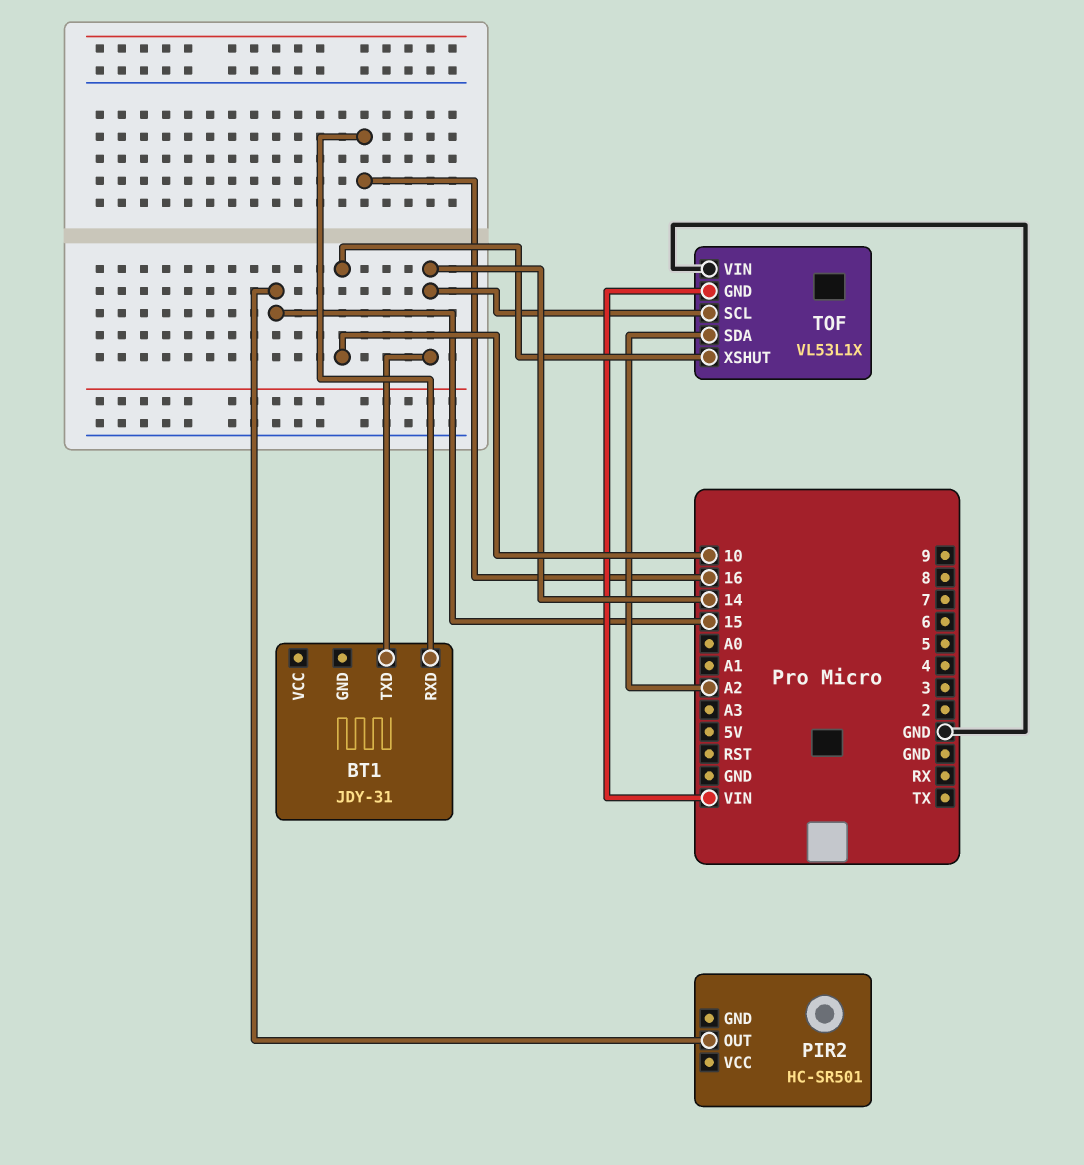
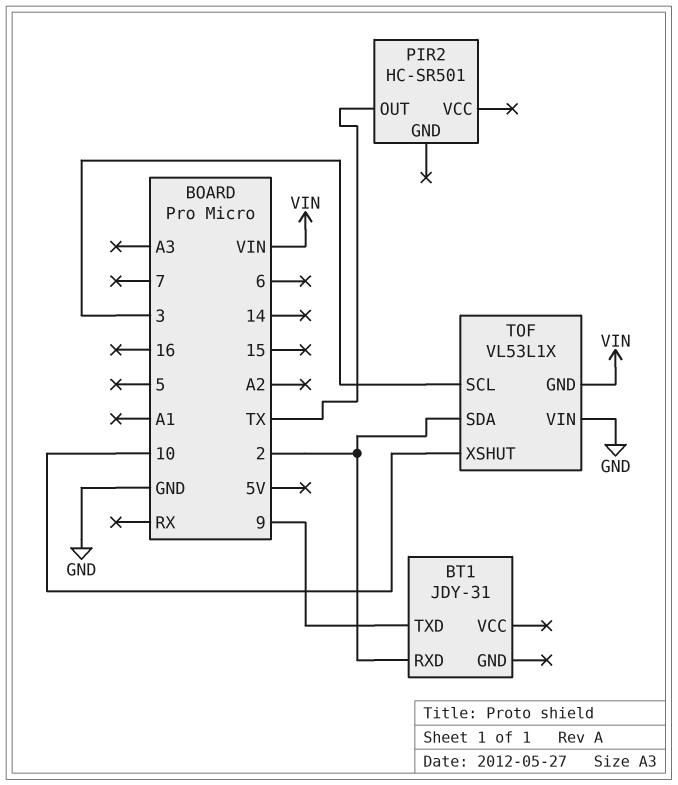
BT1 pin RXD: 16 -> 2
BT1 pin TXD: 14 -> 9
PIR2 pin OUT: 15 -> TX
TOF pin SCL: 14 -> 3
TOF pin SDA: A2 -> 2

